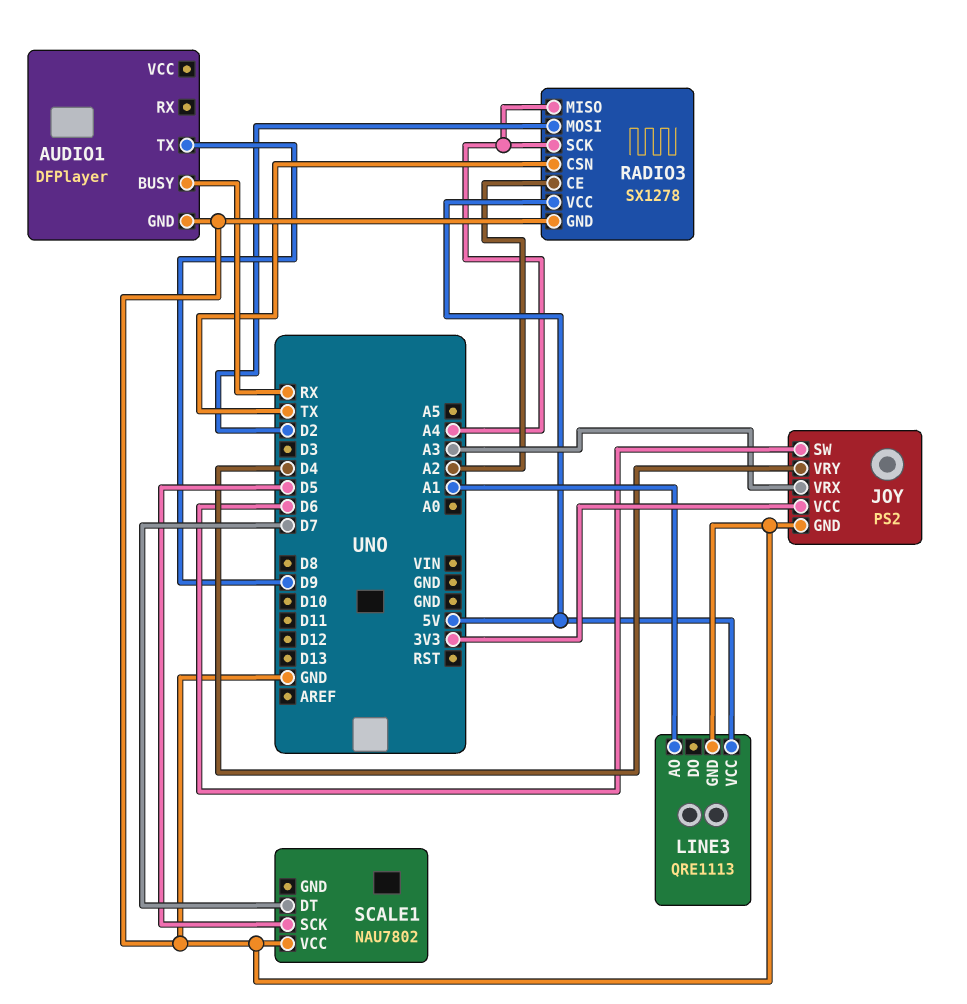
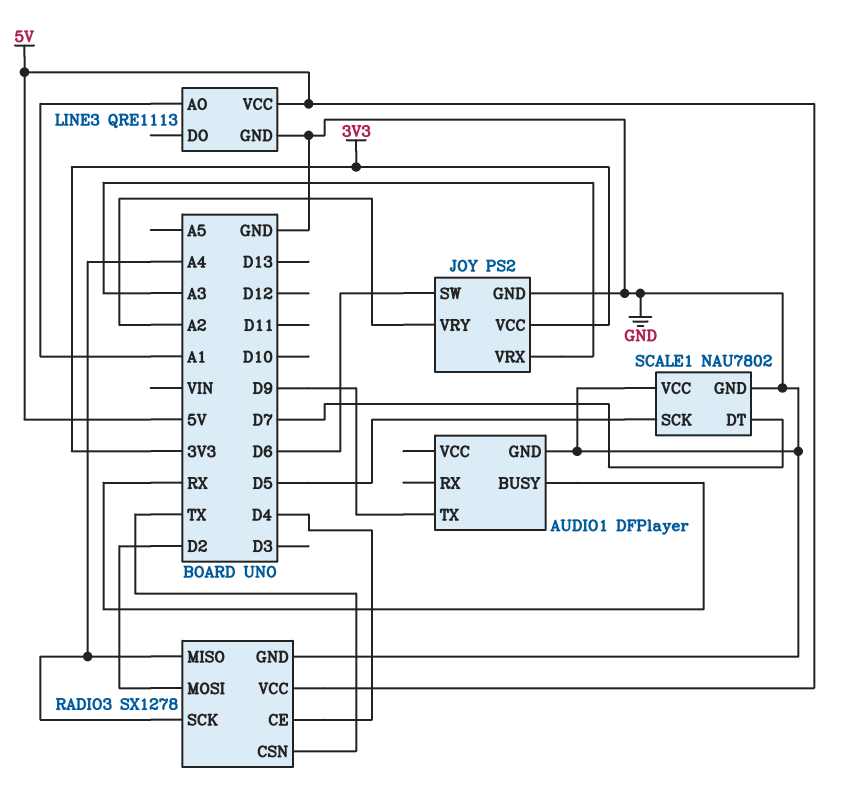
JOY pin VRY: D4 -> A2
RADIO3 pin CE: A2 -> D4
SCALE1 pin GND: none -> GND

